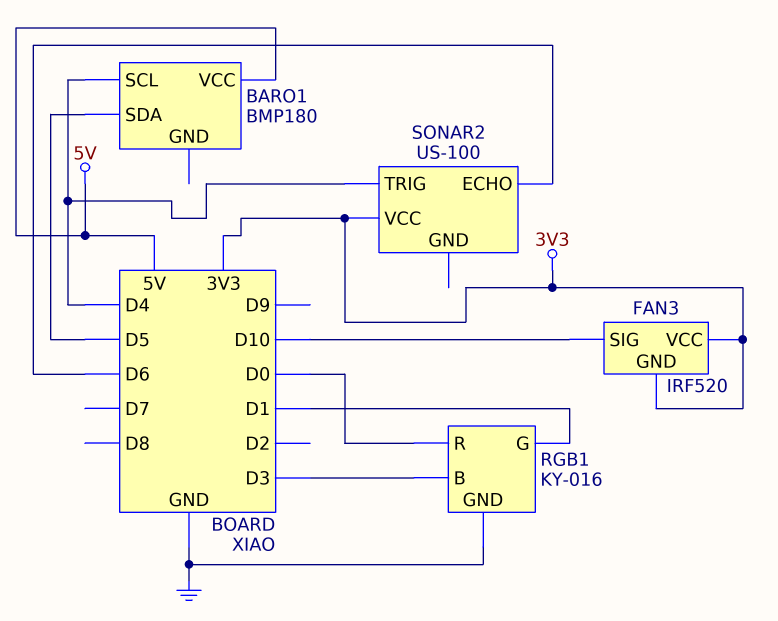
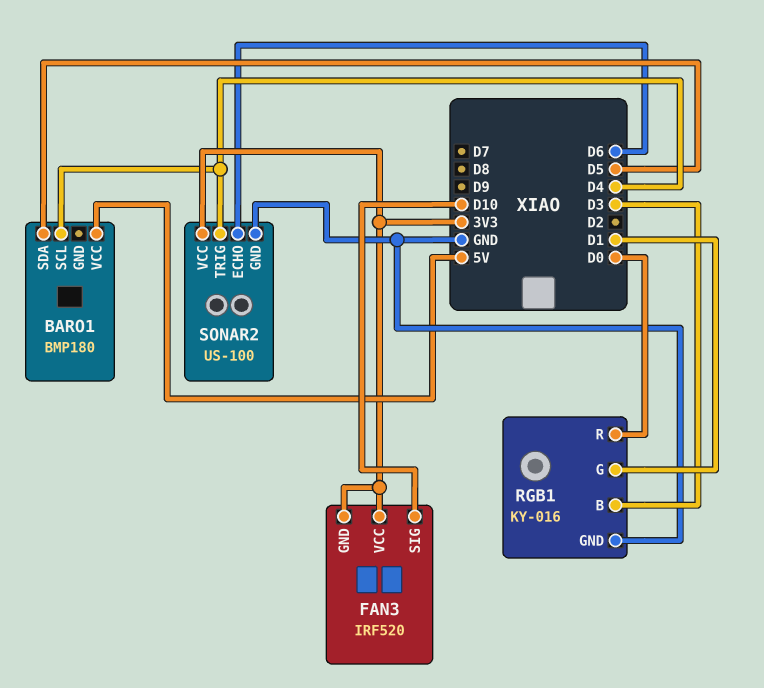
SONAR2 pin GND: none -> GND

